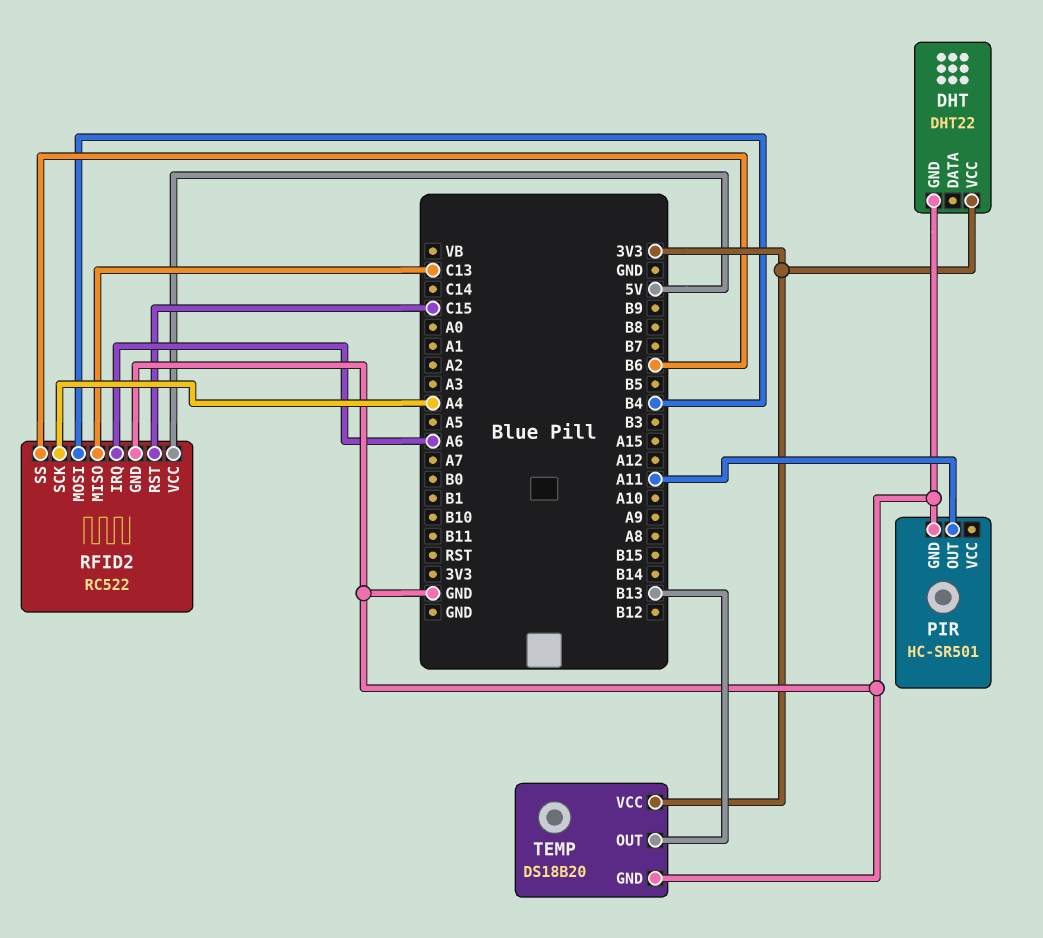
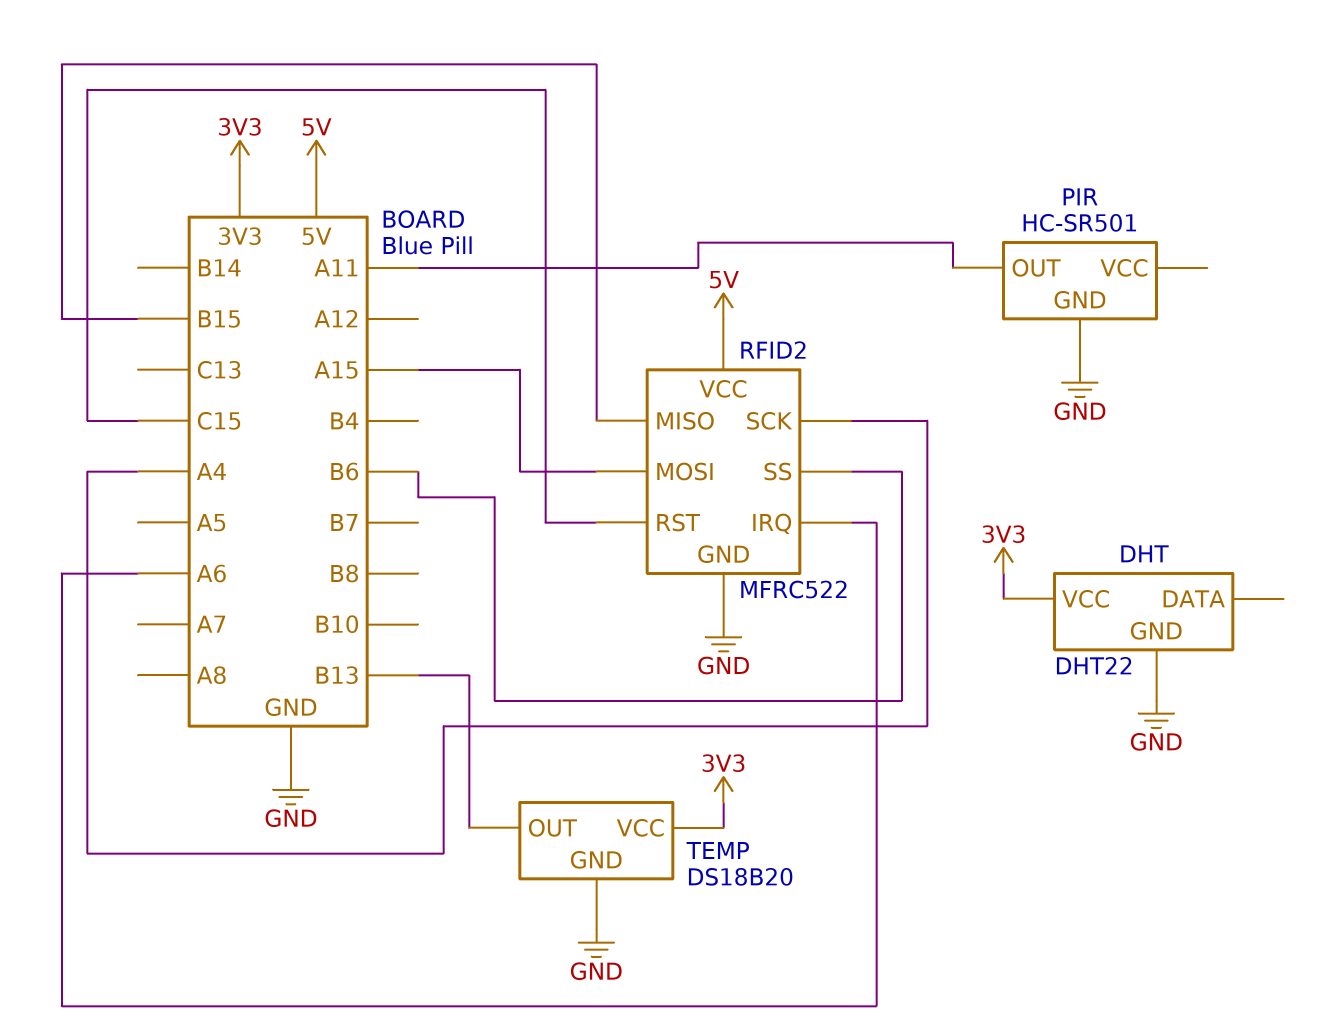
RFID2: RC522 -> MFRC522
RFID2 pin MISO: C13 -> B15
RFID2 pin MOSI: B4 -> A15

